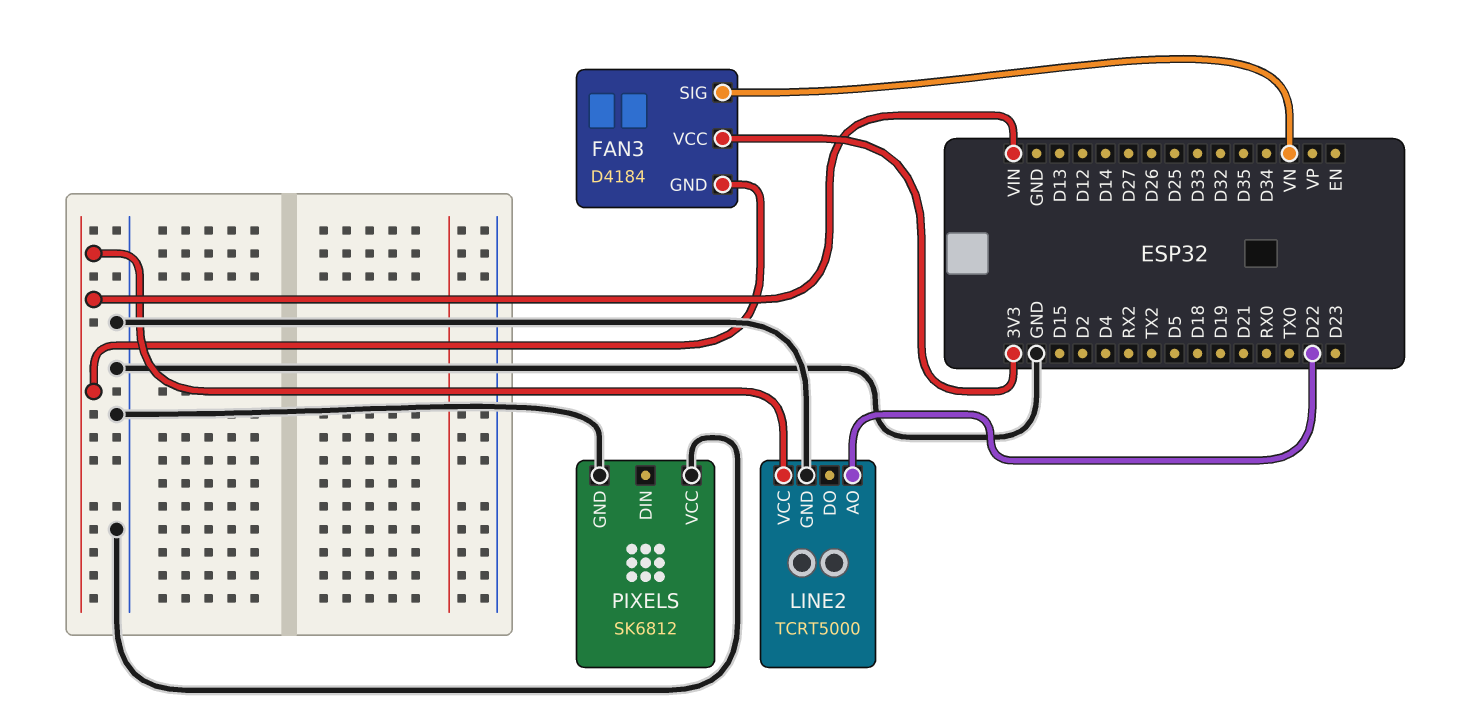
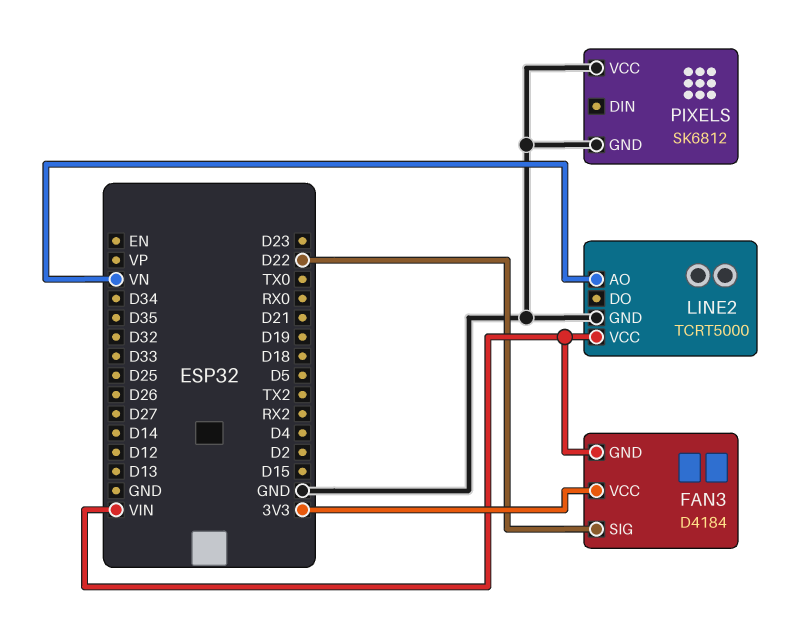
FAN3 pin SIG: VN -> D22
LINE2 pin AO: D22 -> VN

